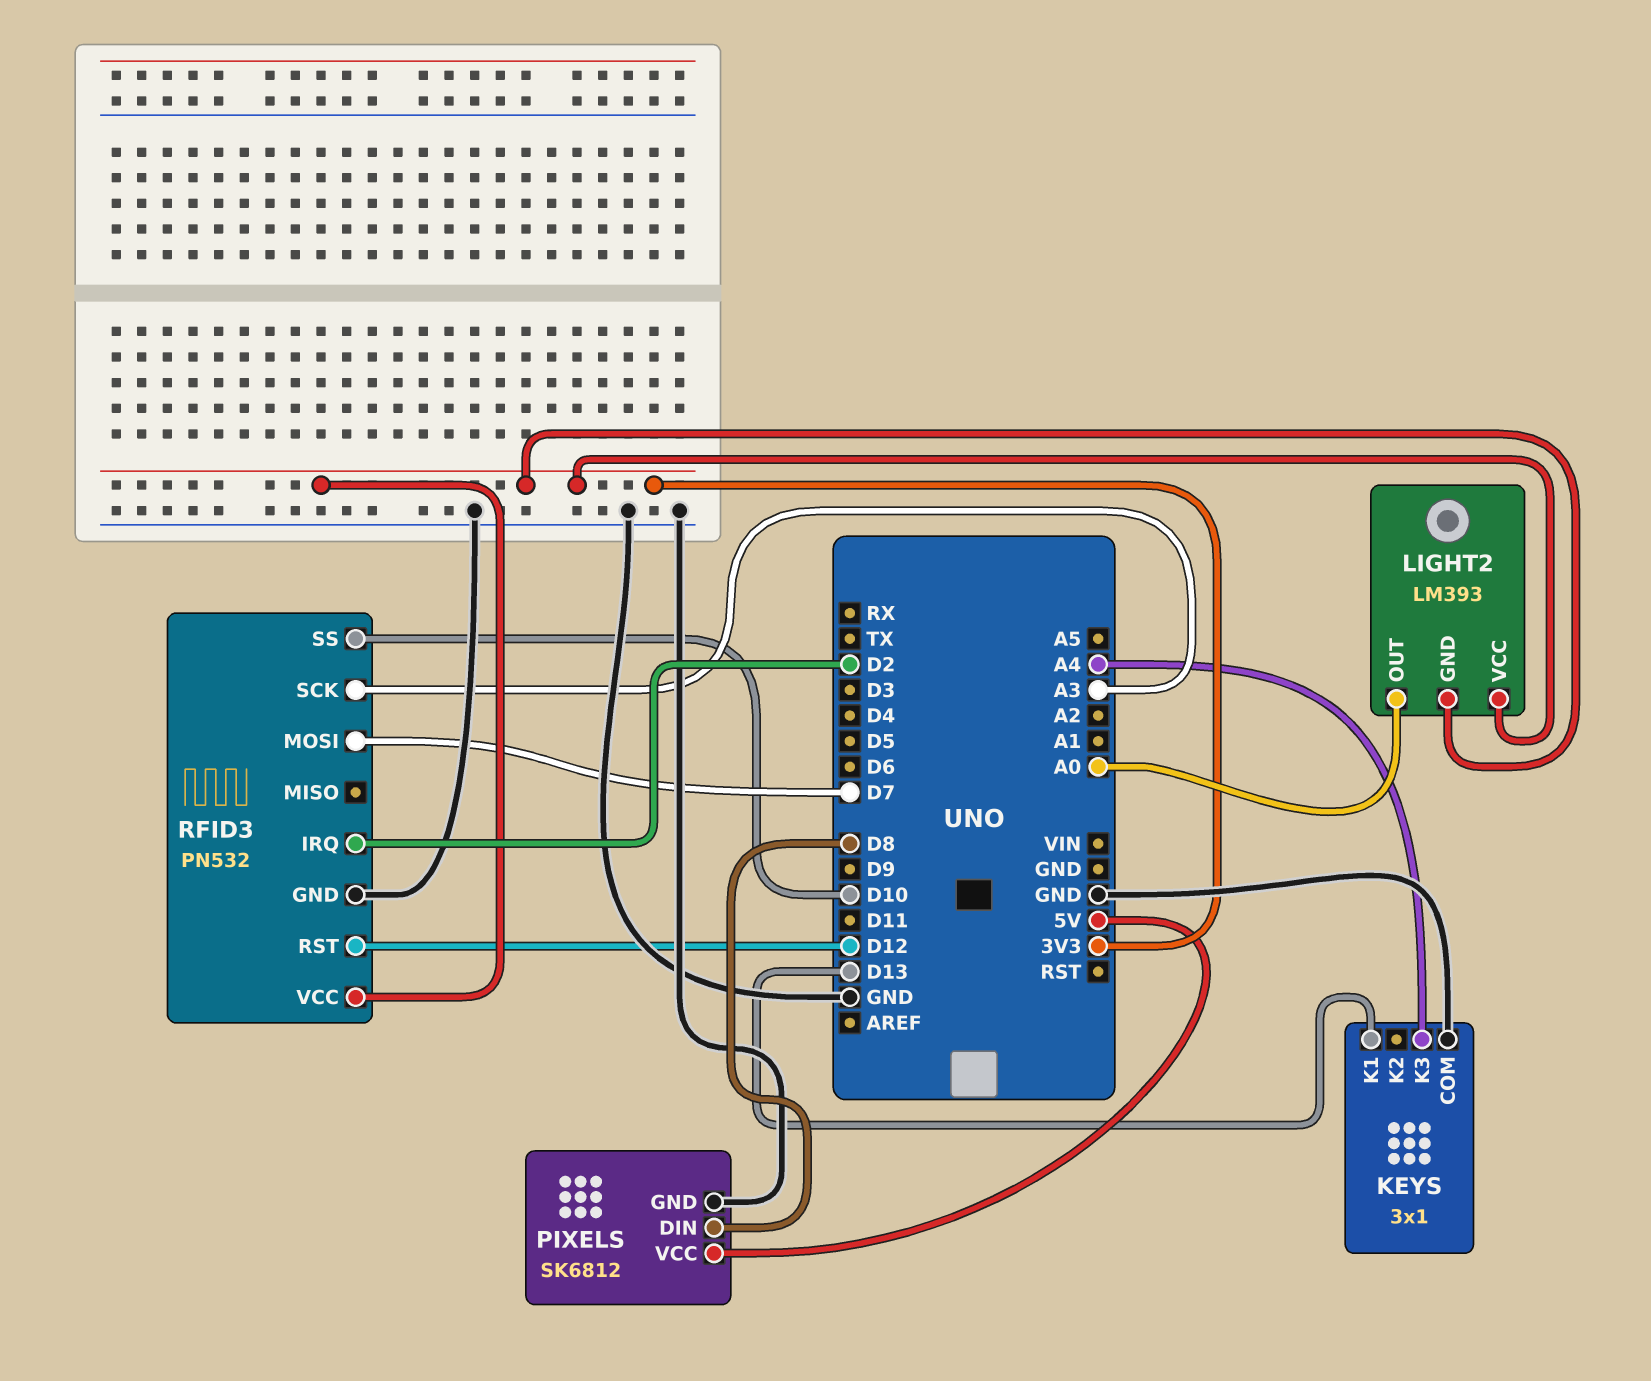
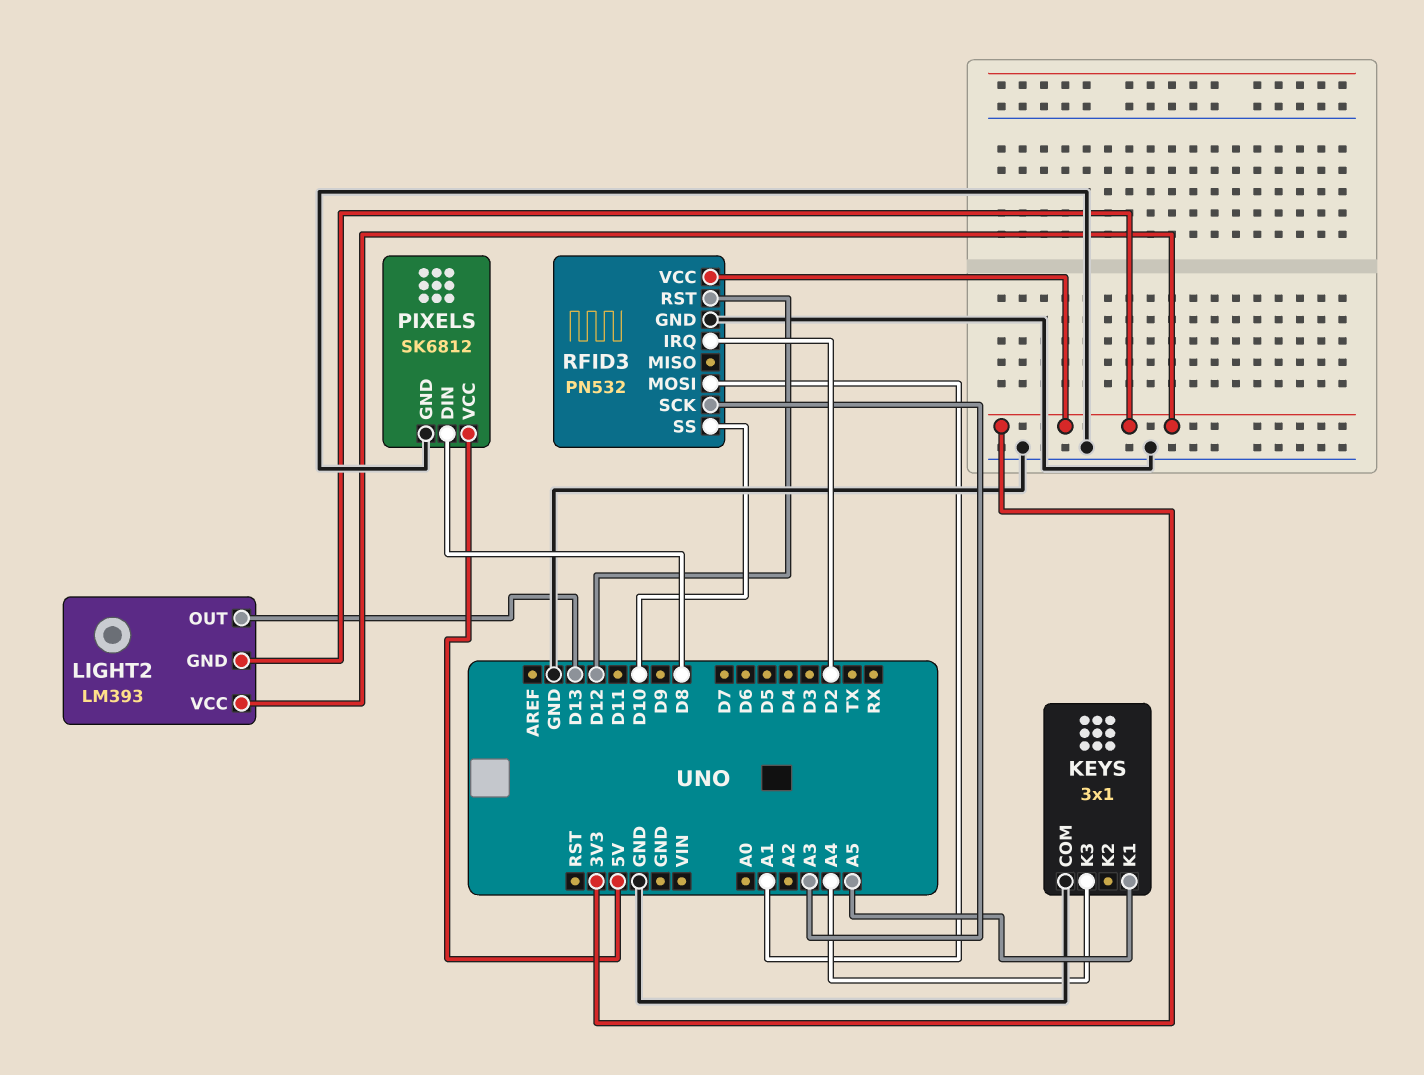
KEYS pin K1: D13 -> A5
LIGHT2 pin OUT: A0 -> D13
RFID3 pin MOSI: D7 -> A1

